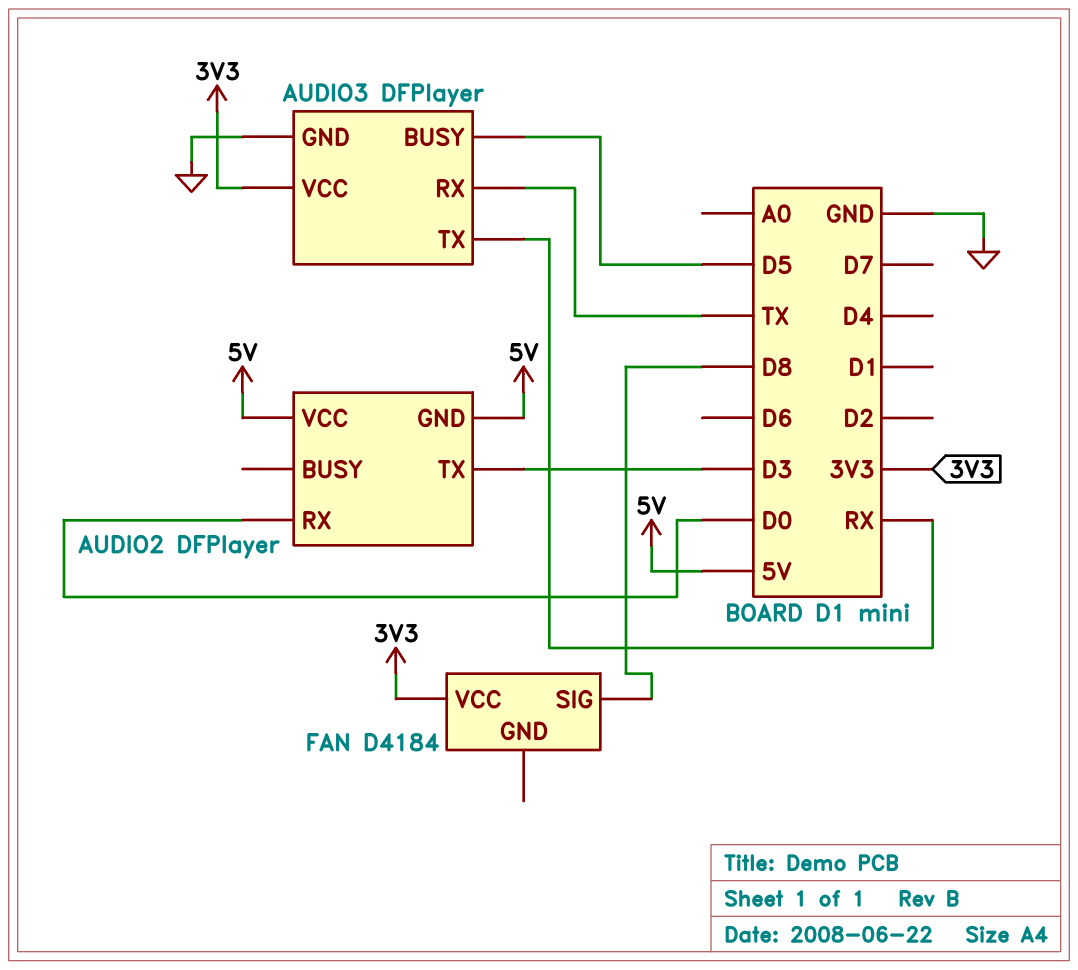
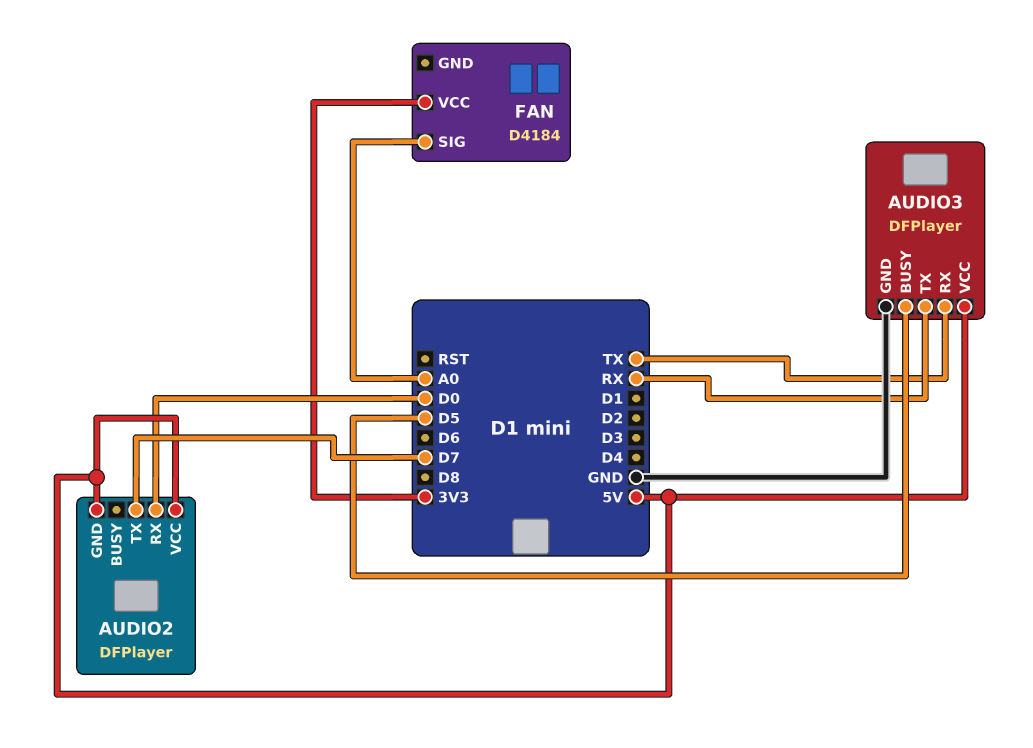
AUDIO2 pin TX: D3 -> D7
AUDIO3 pin VCC: 3V3 -> 5V
FAN pin SIG: D8 -> A0

